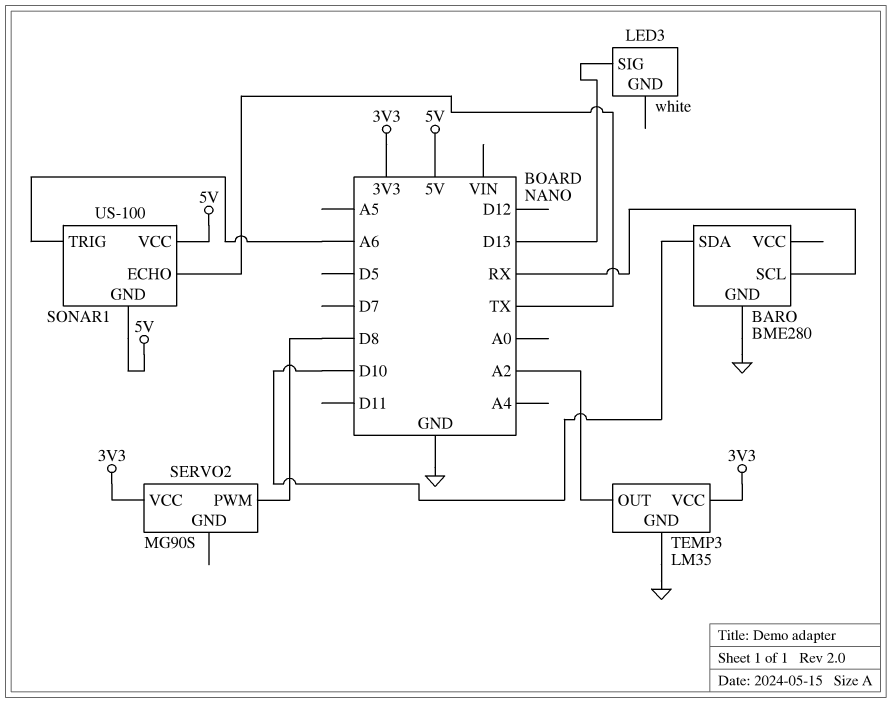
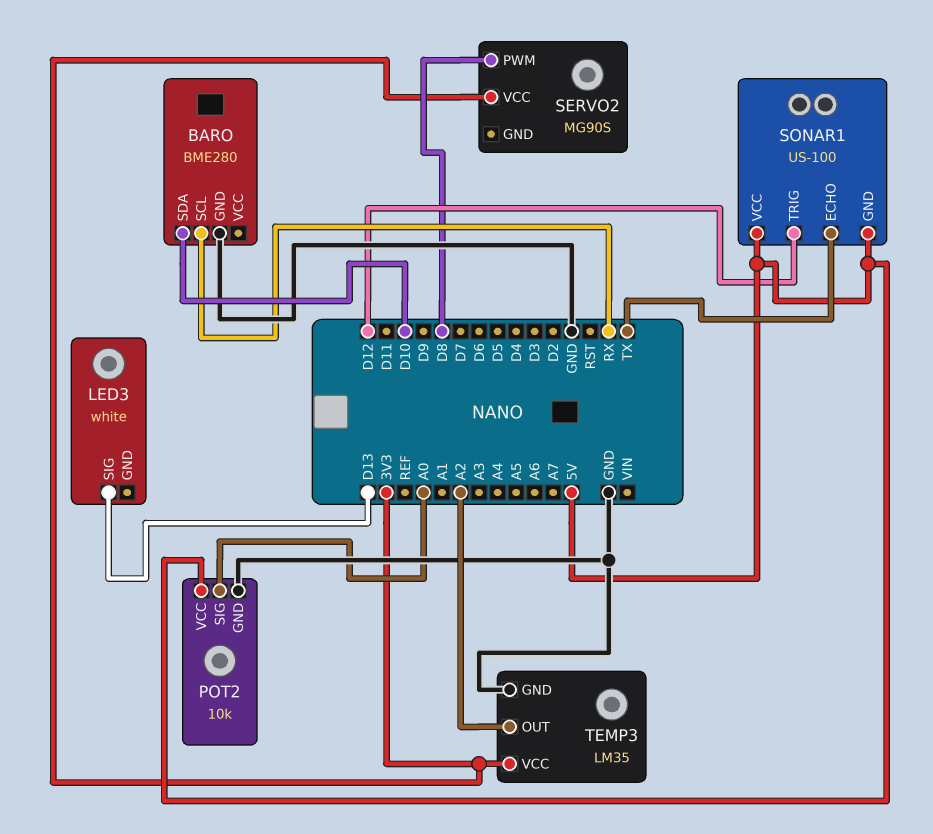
POT2: none -> 10k
POT2 pin GND: none -> GND
POT2 pin SIG: none -> A0
POT2 pin VCC: none -> 5V
SONAR1 pin TRIG: A6 -> D12

